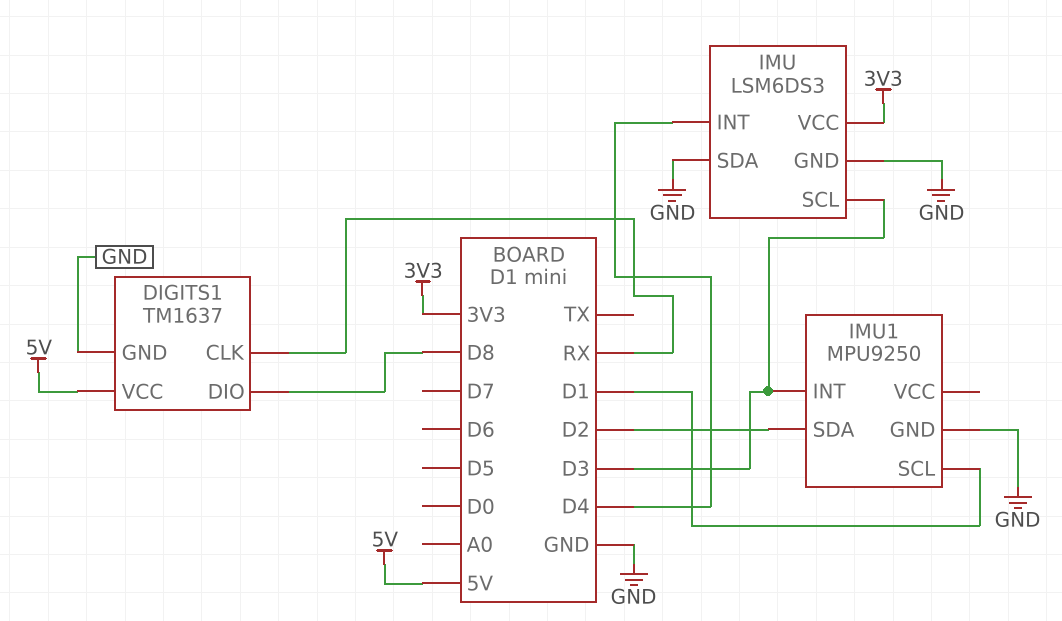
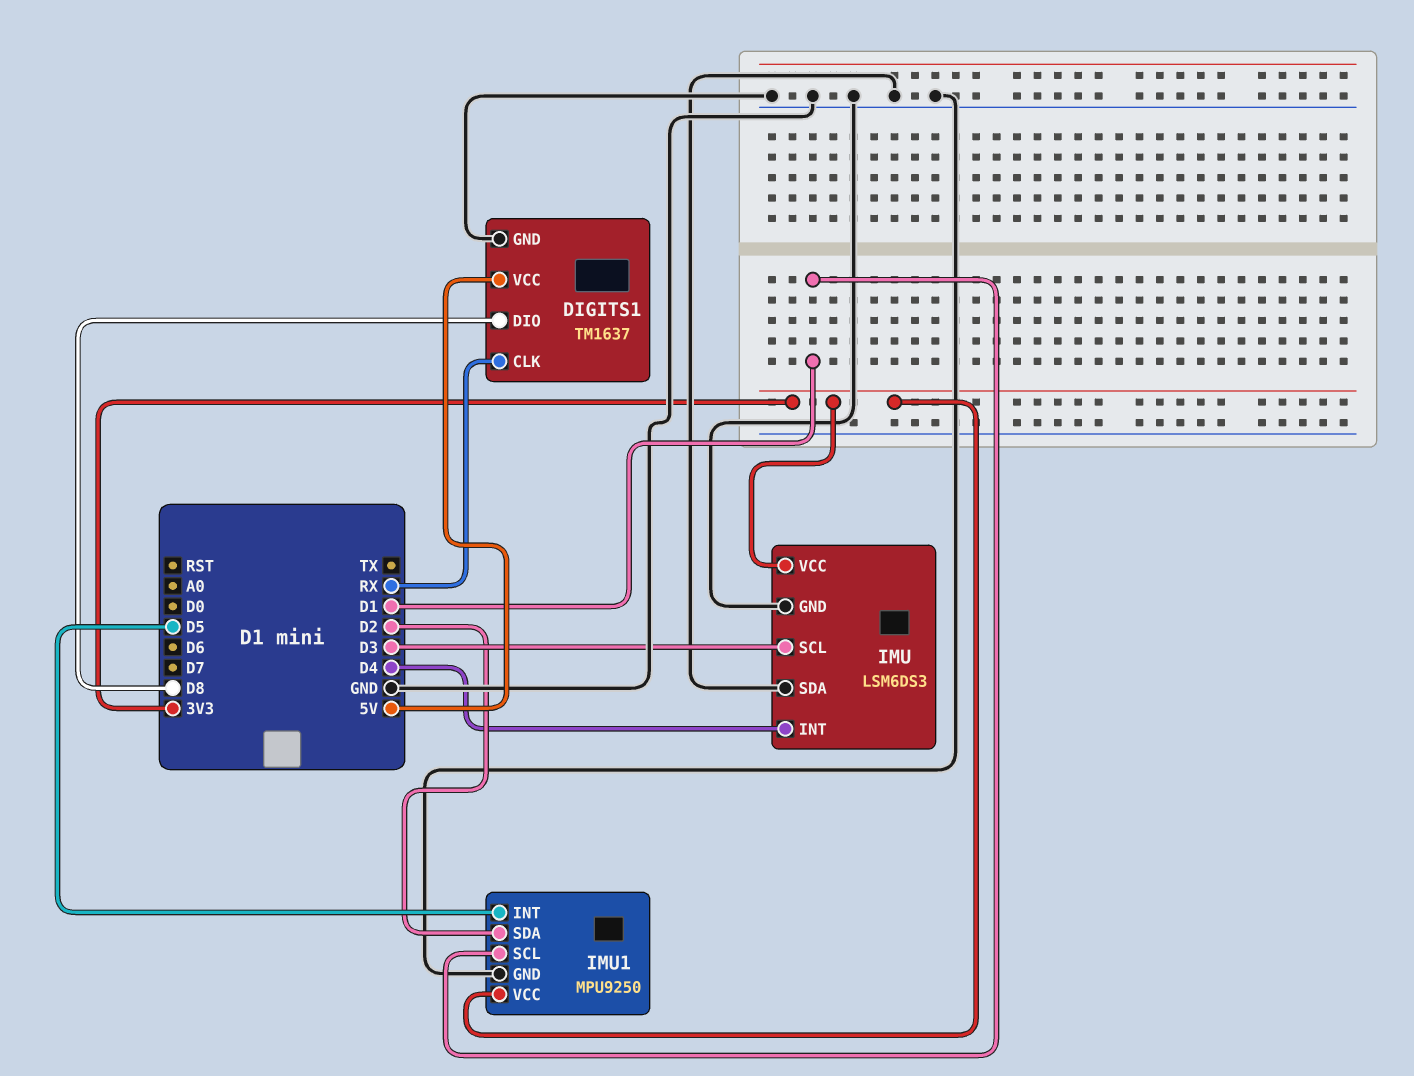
IMU1 pin INT: D3 -> D5
IMU1 pin VCC: none -> 3V3

